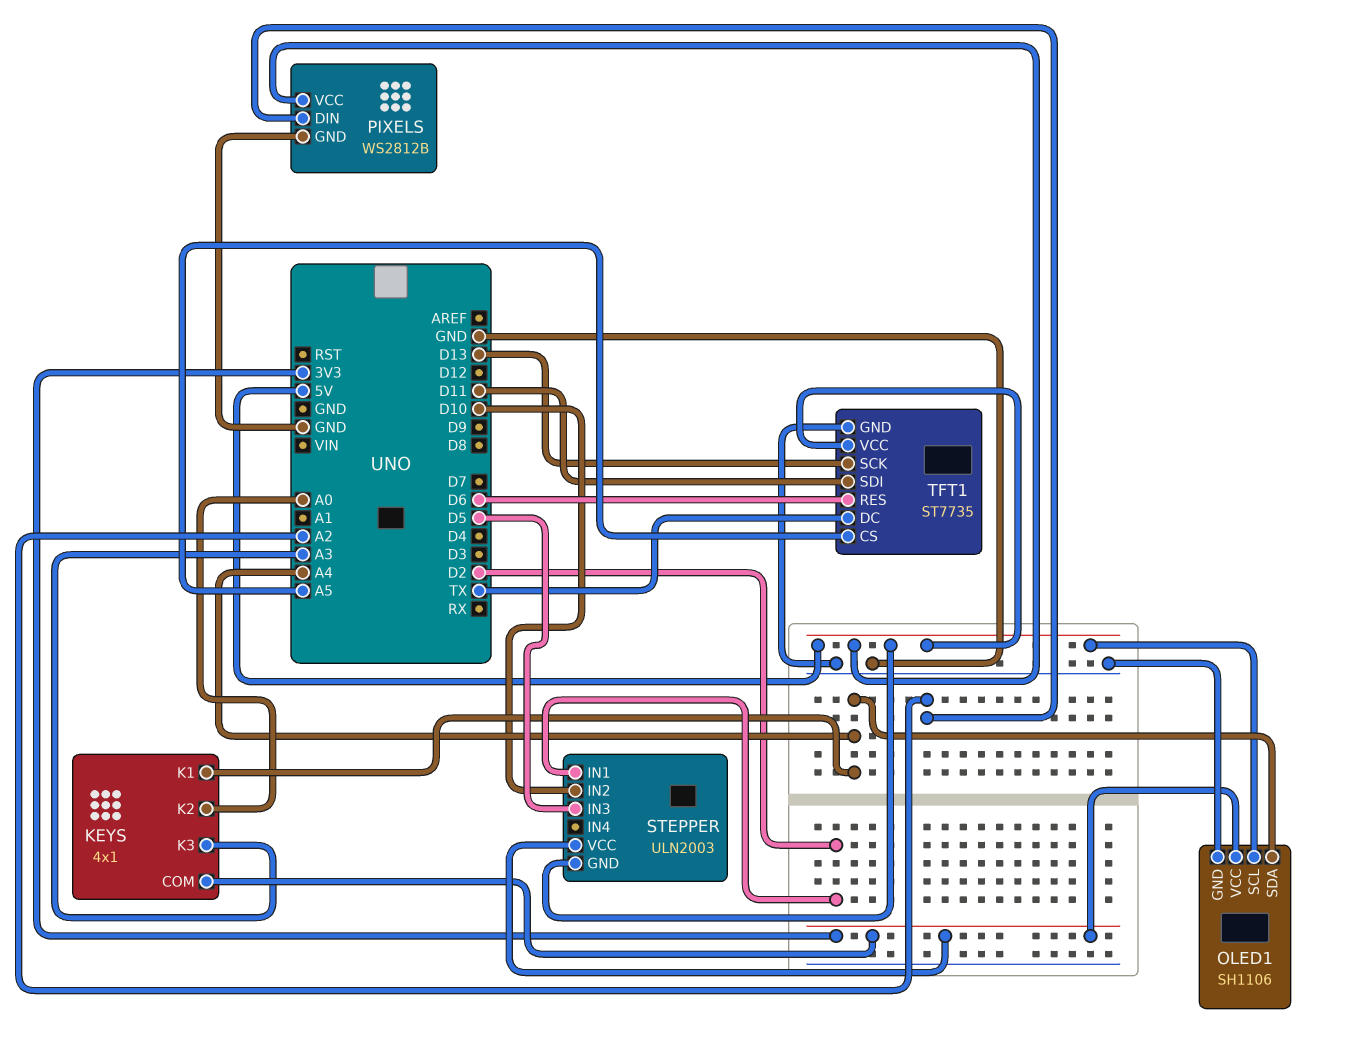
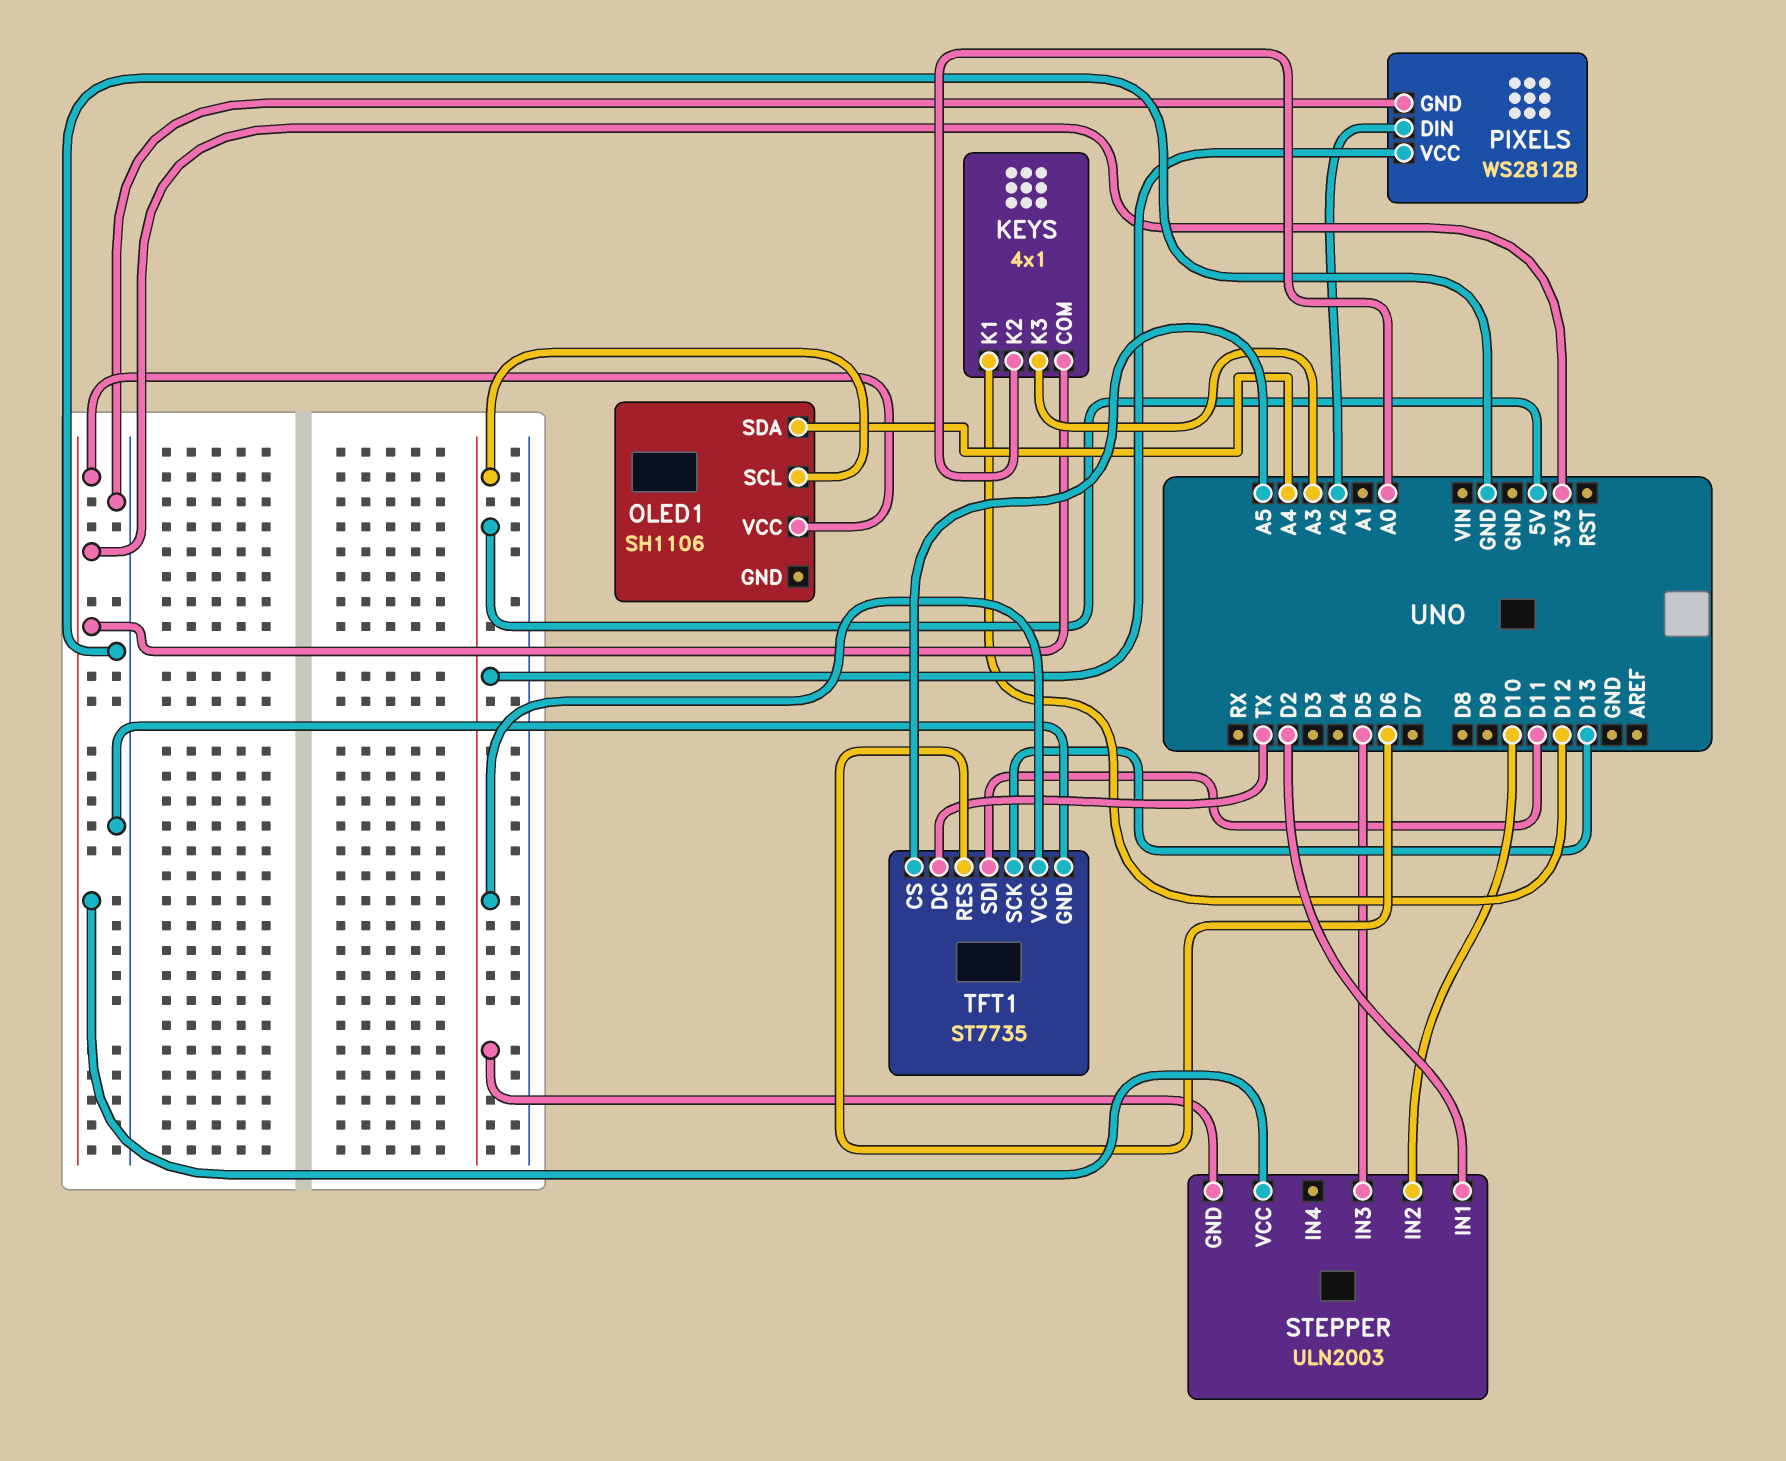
KEYS pin K1: A4 -> D12
OLED1 pin GND: GND -> none

